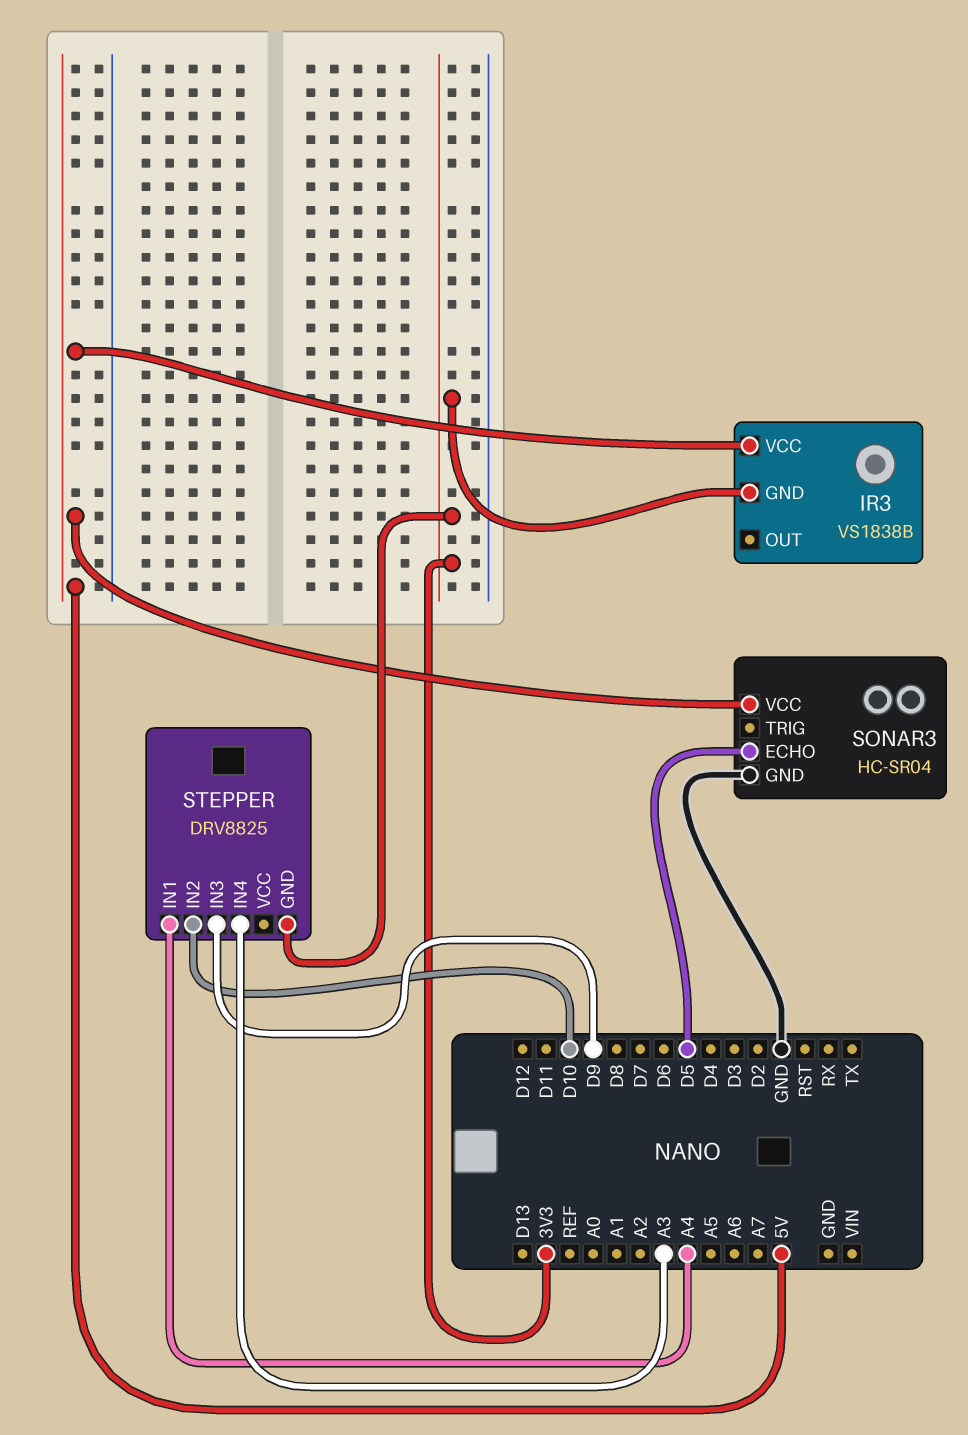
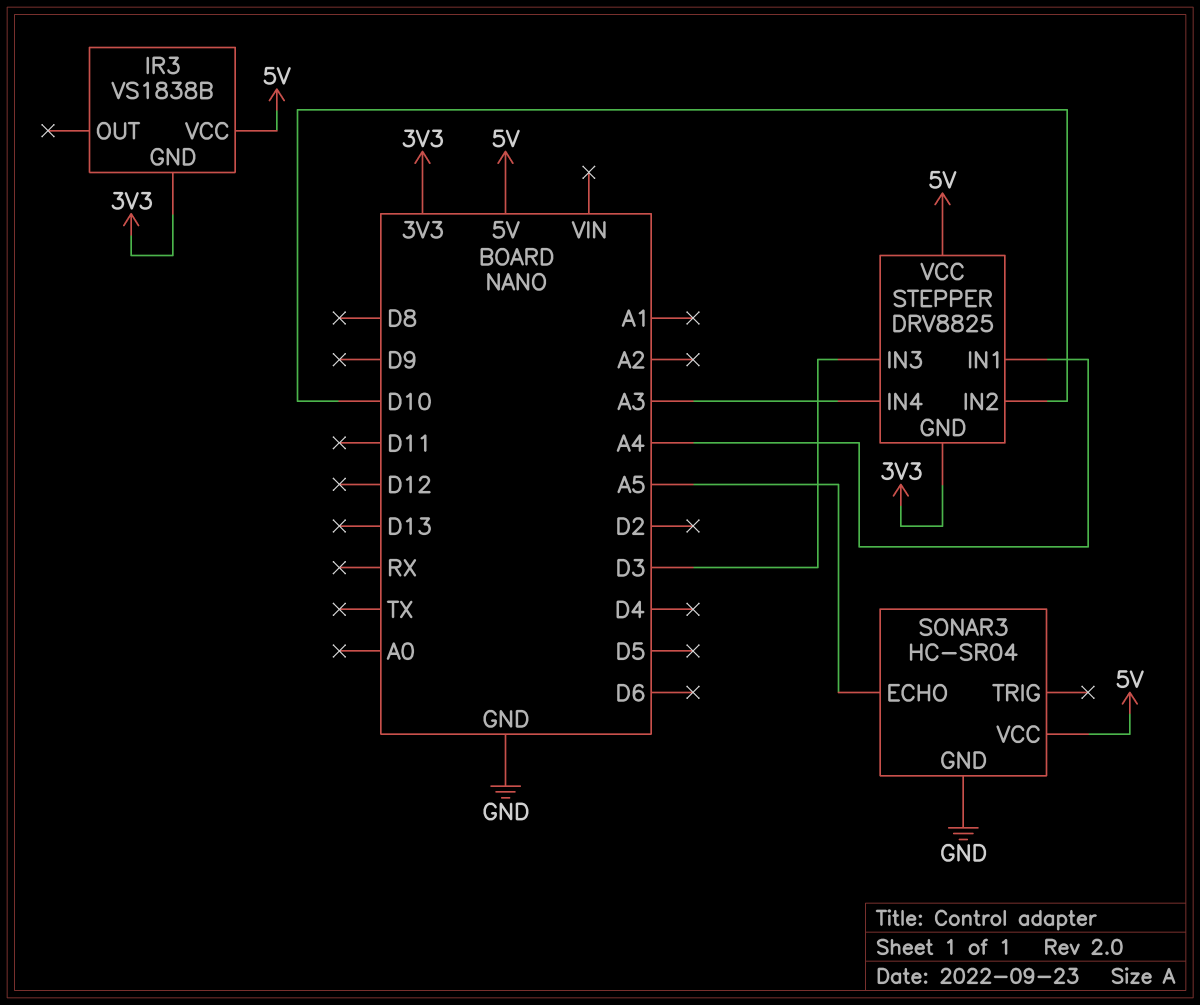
SONAR3 pin ECHO: D5 -> A5
STEPPER pin IN3: D9 -> D3
STEPPER pin VCC: none -> 5V

